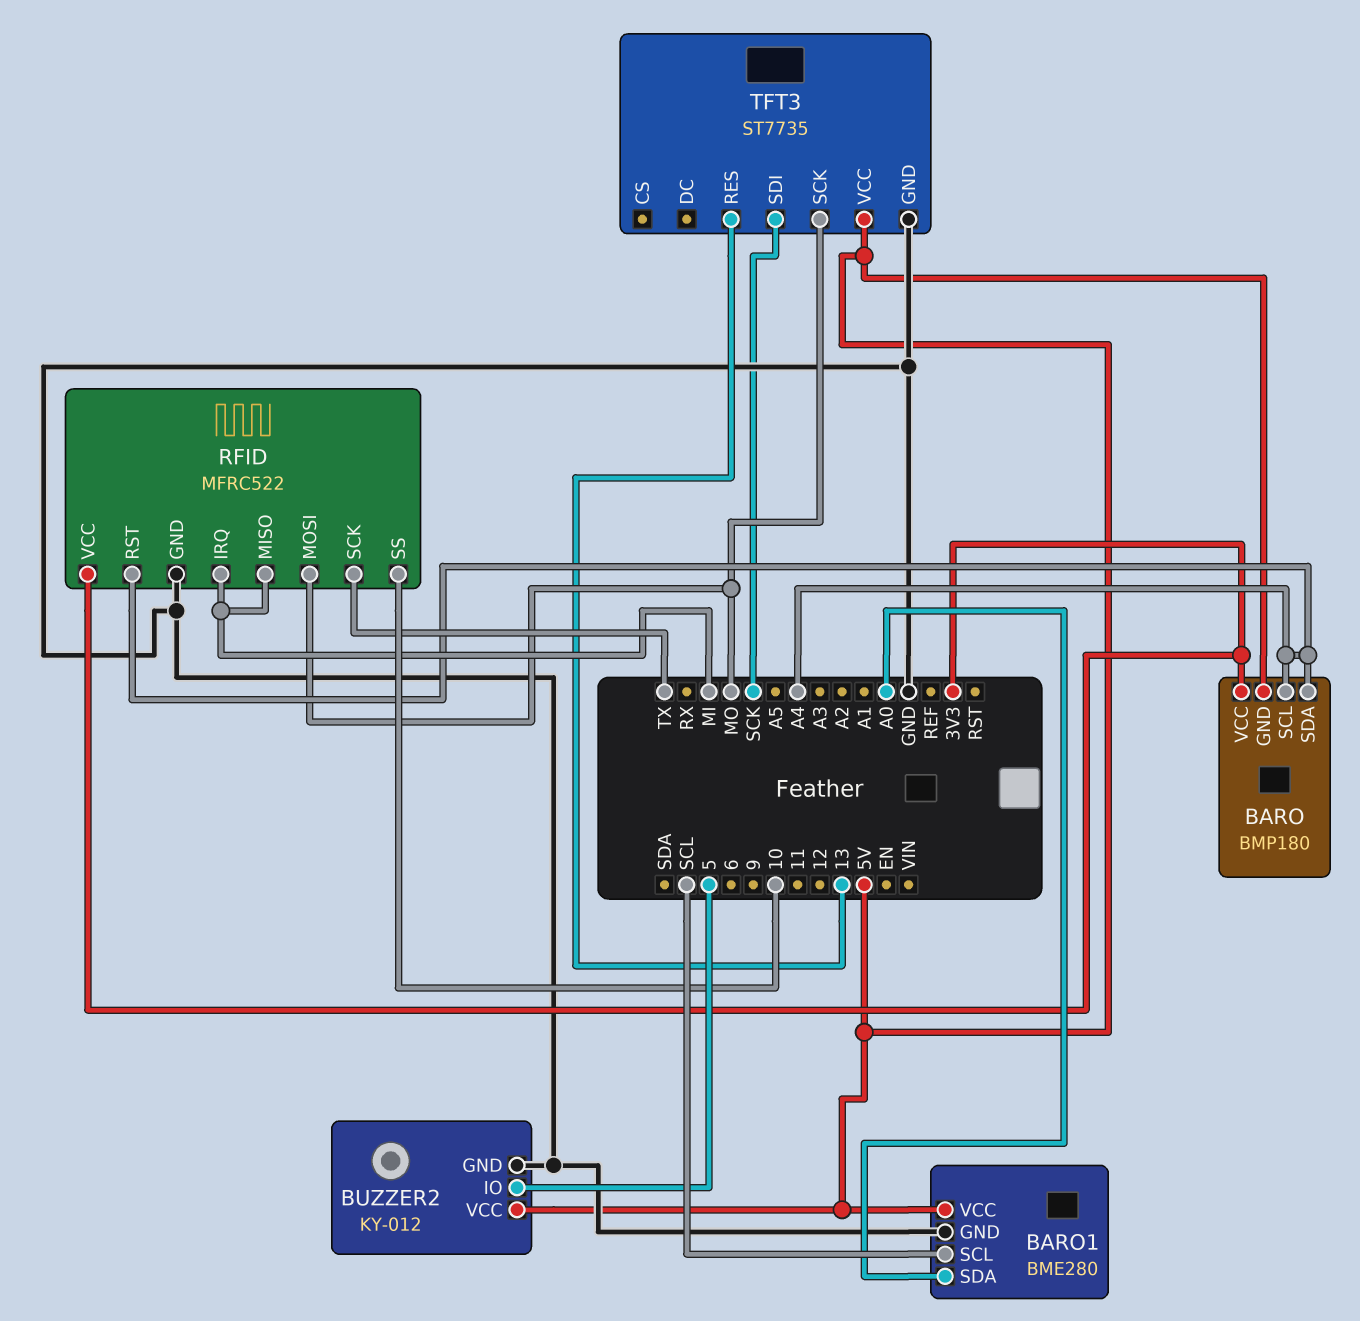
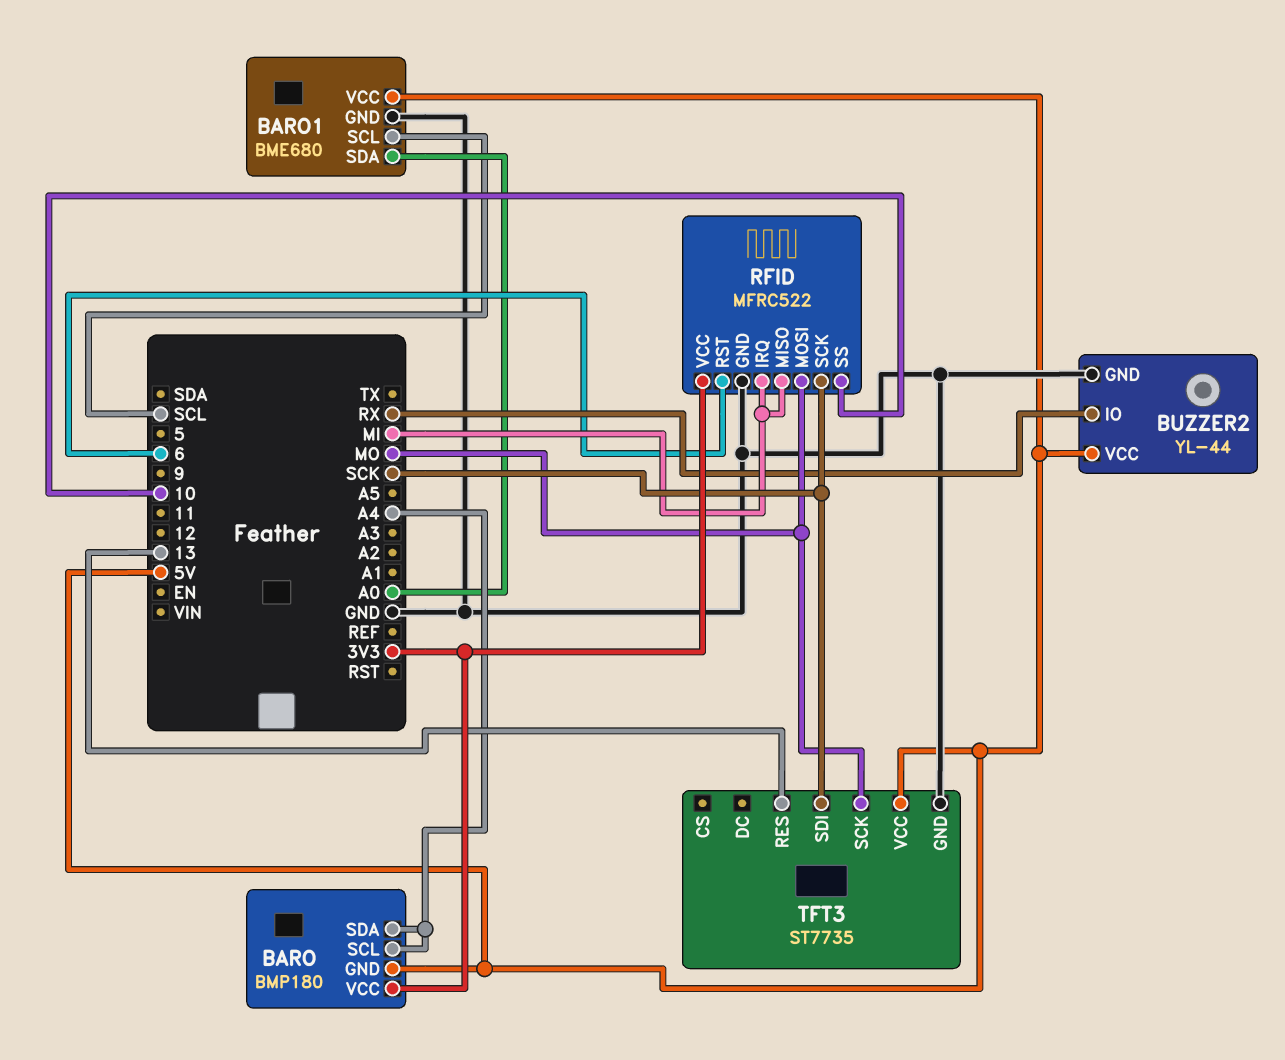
BARO1: BME280 -> BME680
BUZZER2: KY-012 -> YL-44
BUZZER2 pin IO: 5 -> RX
RFID pin RST: A4 -> 6
RFID pin SCK: TX -> SCK

